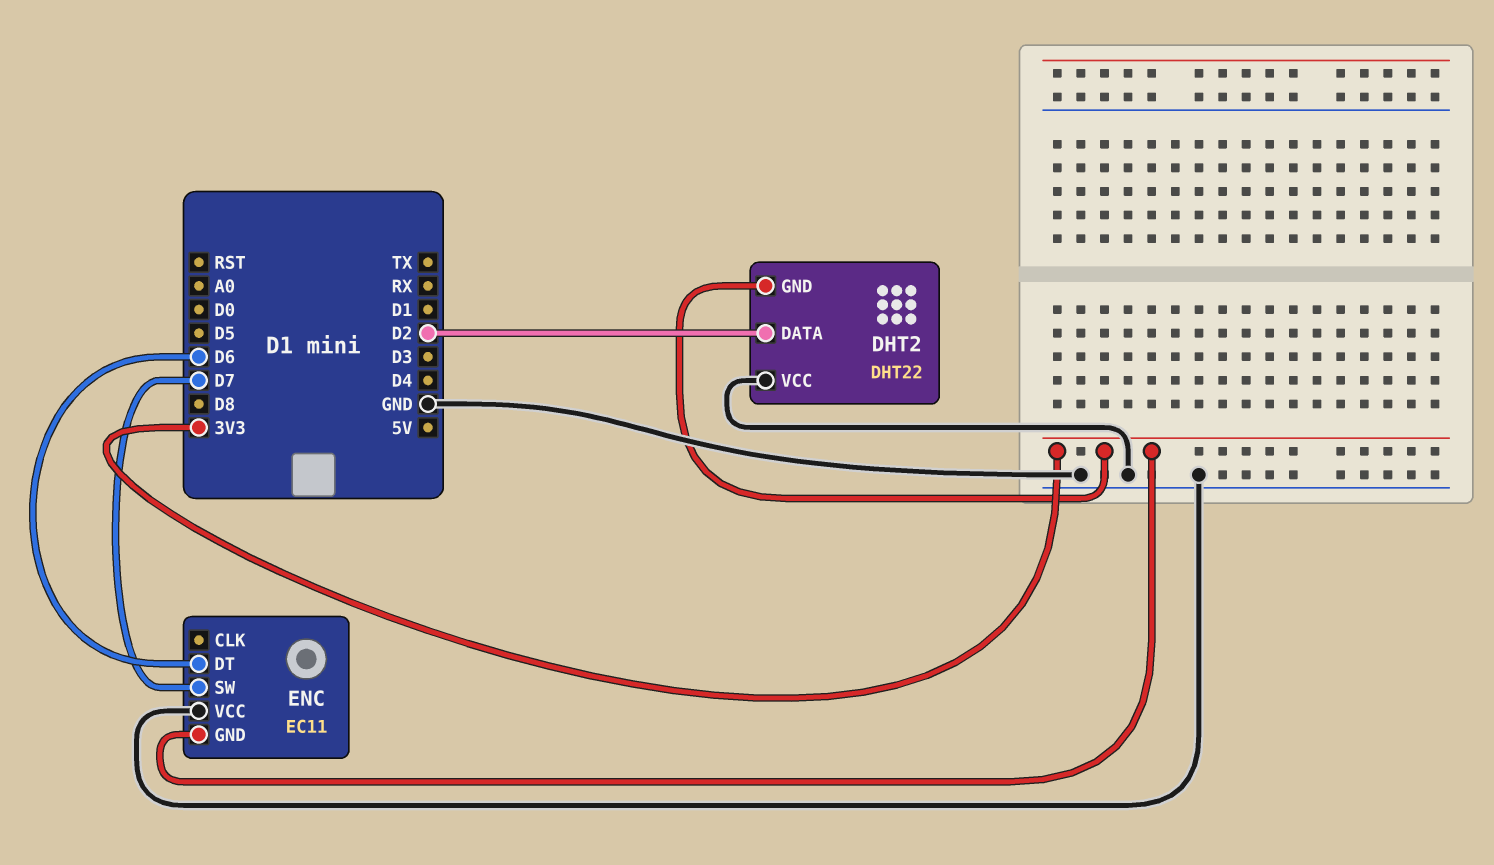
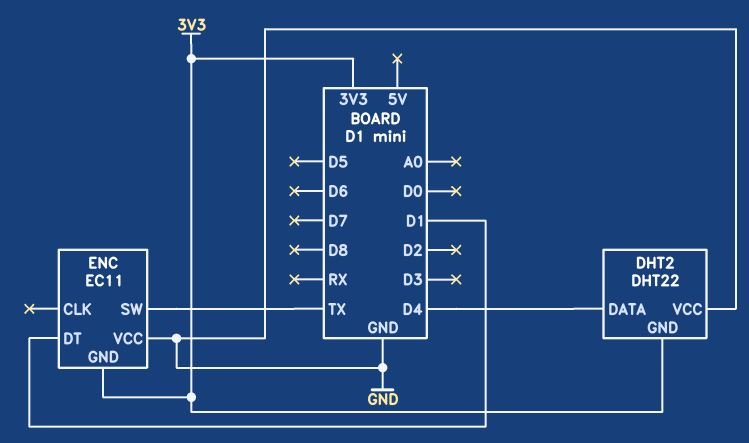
DHT2 pin DATA: D2 -> D4
ENC pin DT: D6 -> D1
ENC pin SW: D7 -> TX

